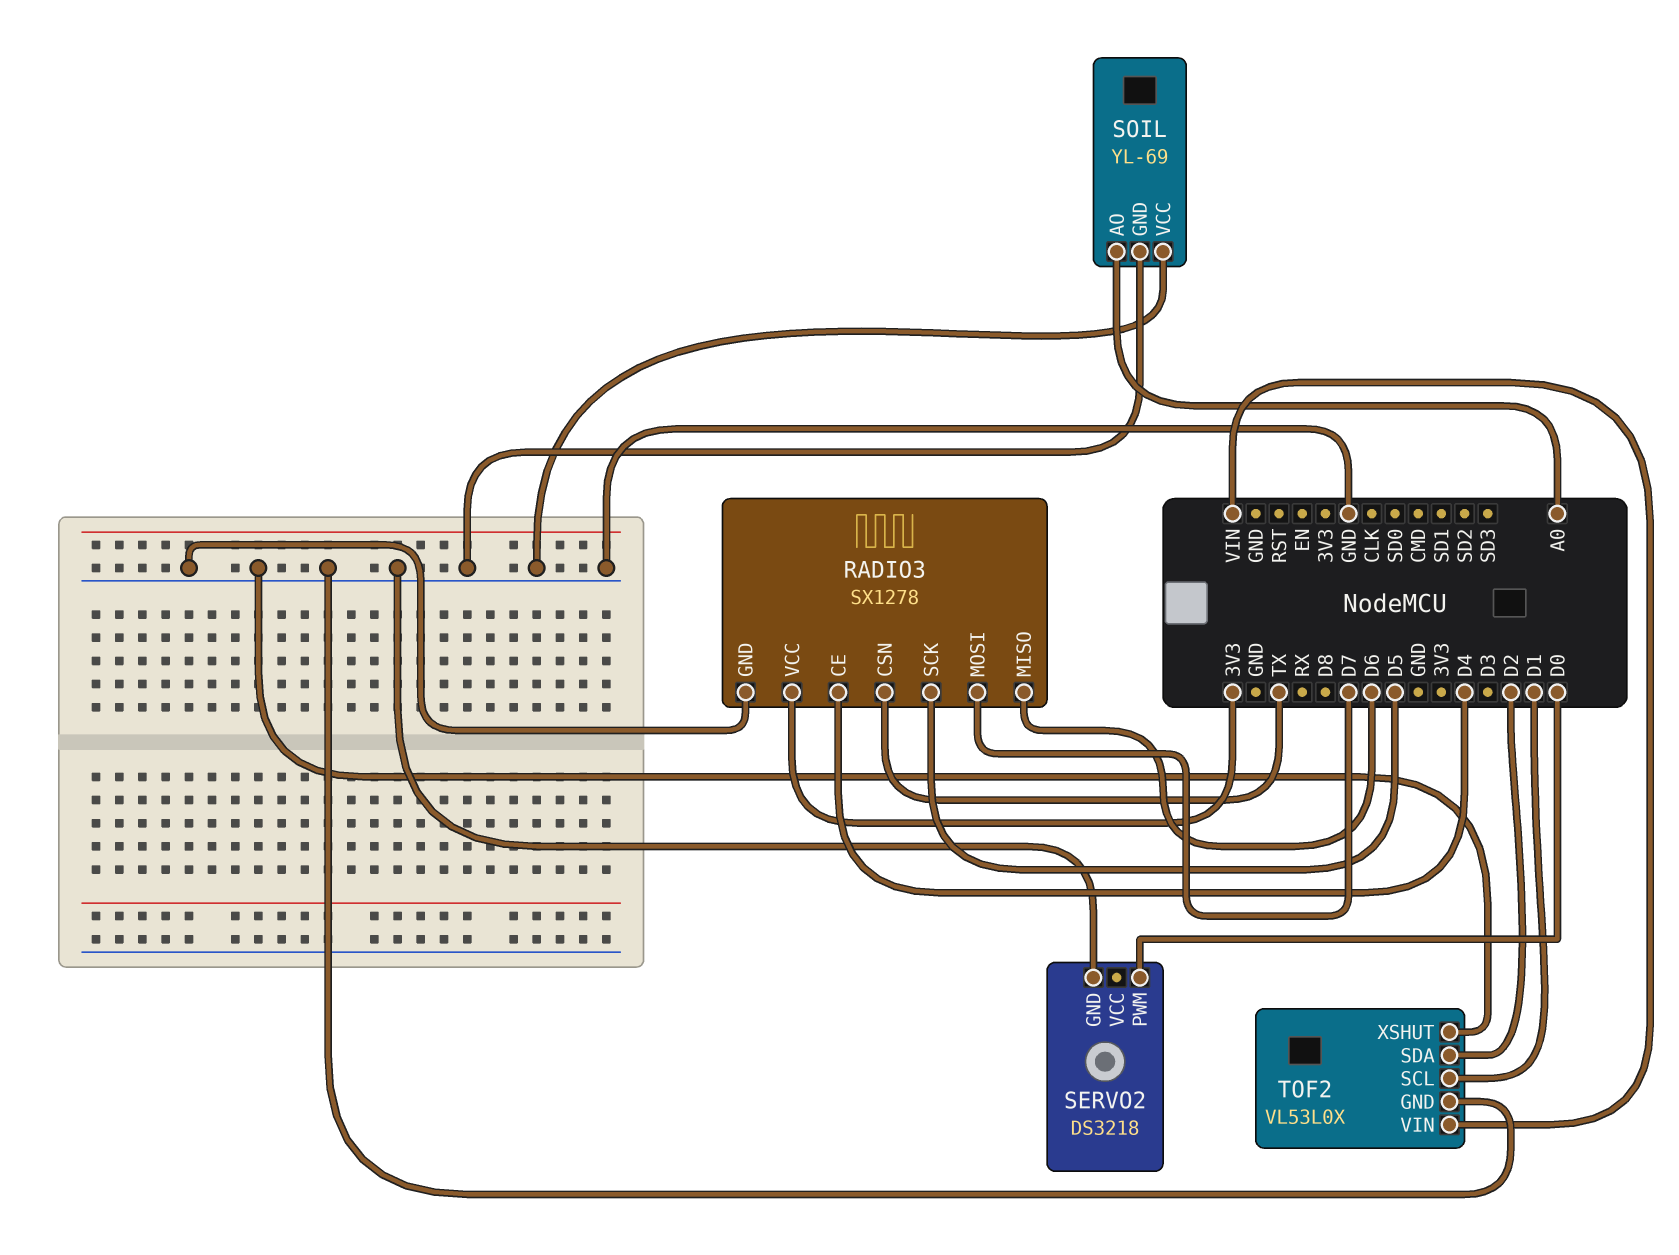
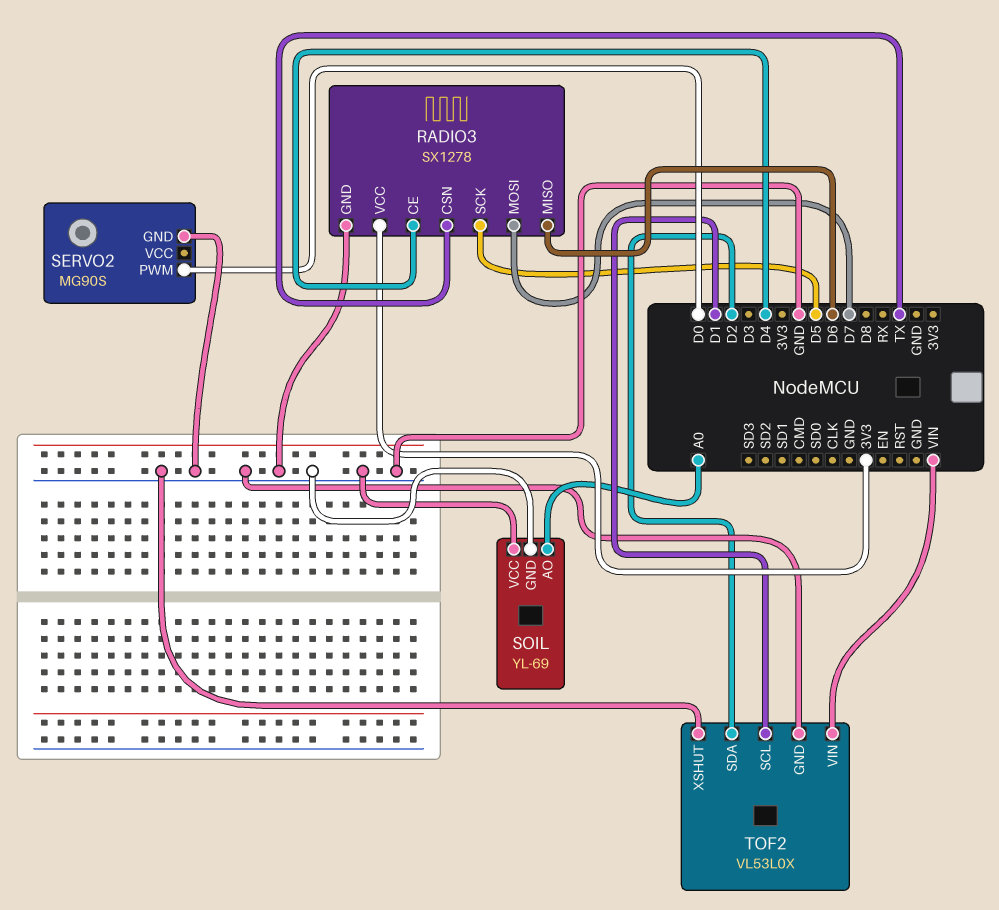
SERVO2: DS3218 -> MG90S

